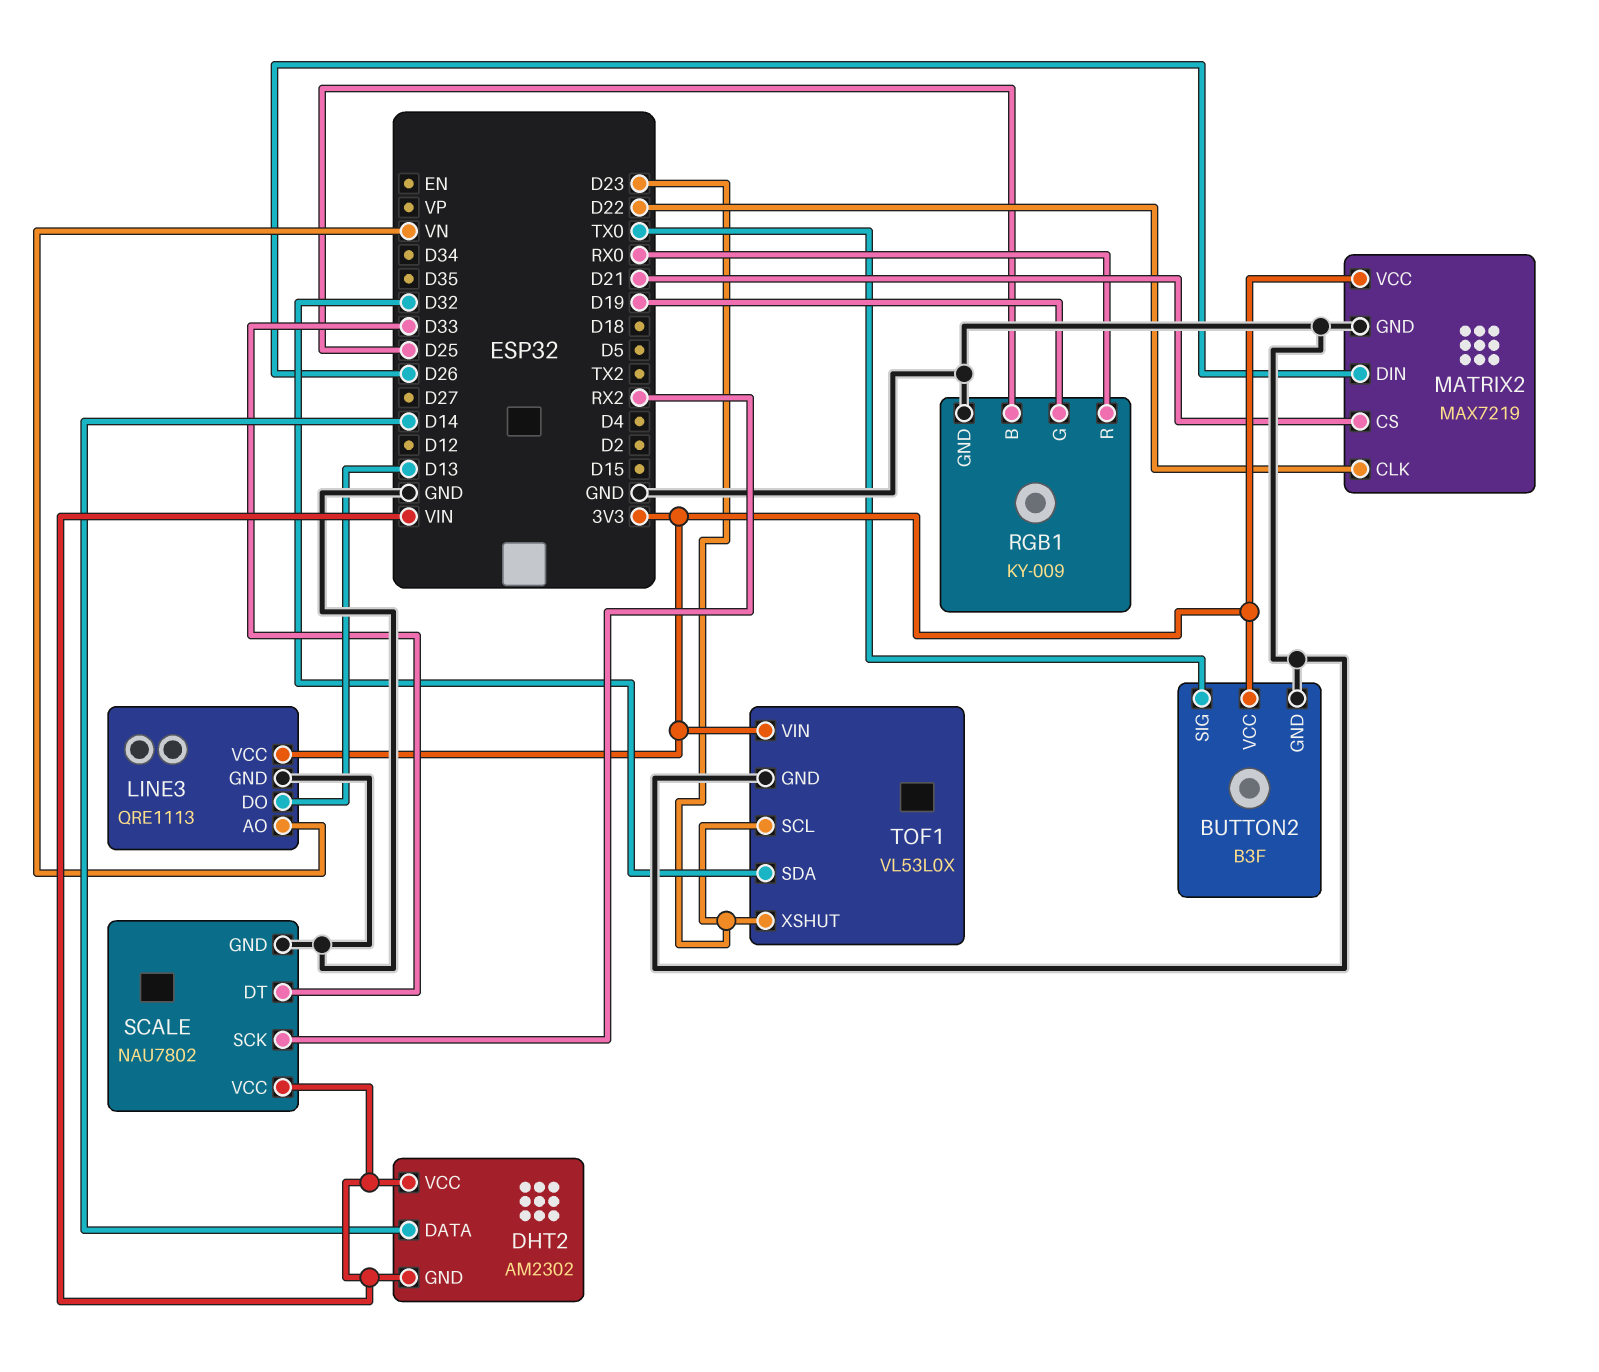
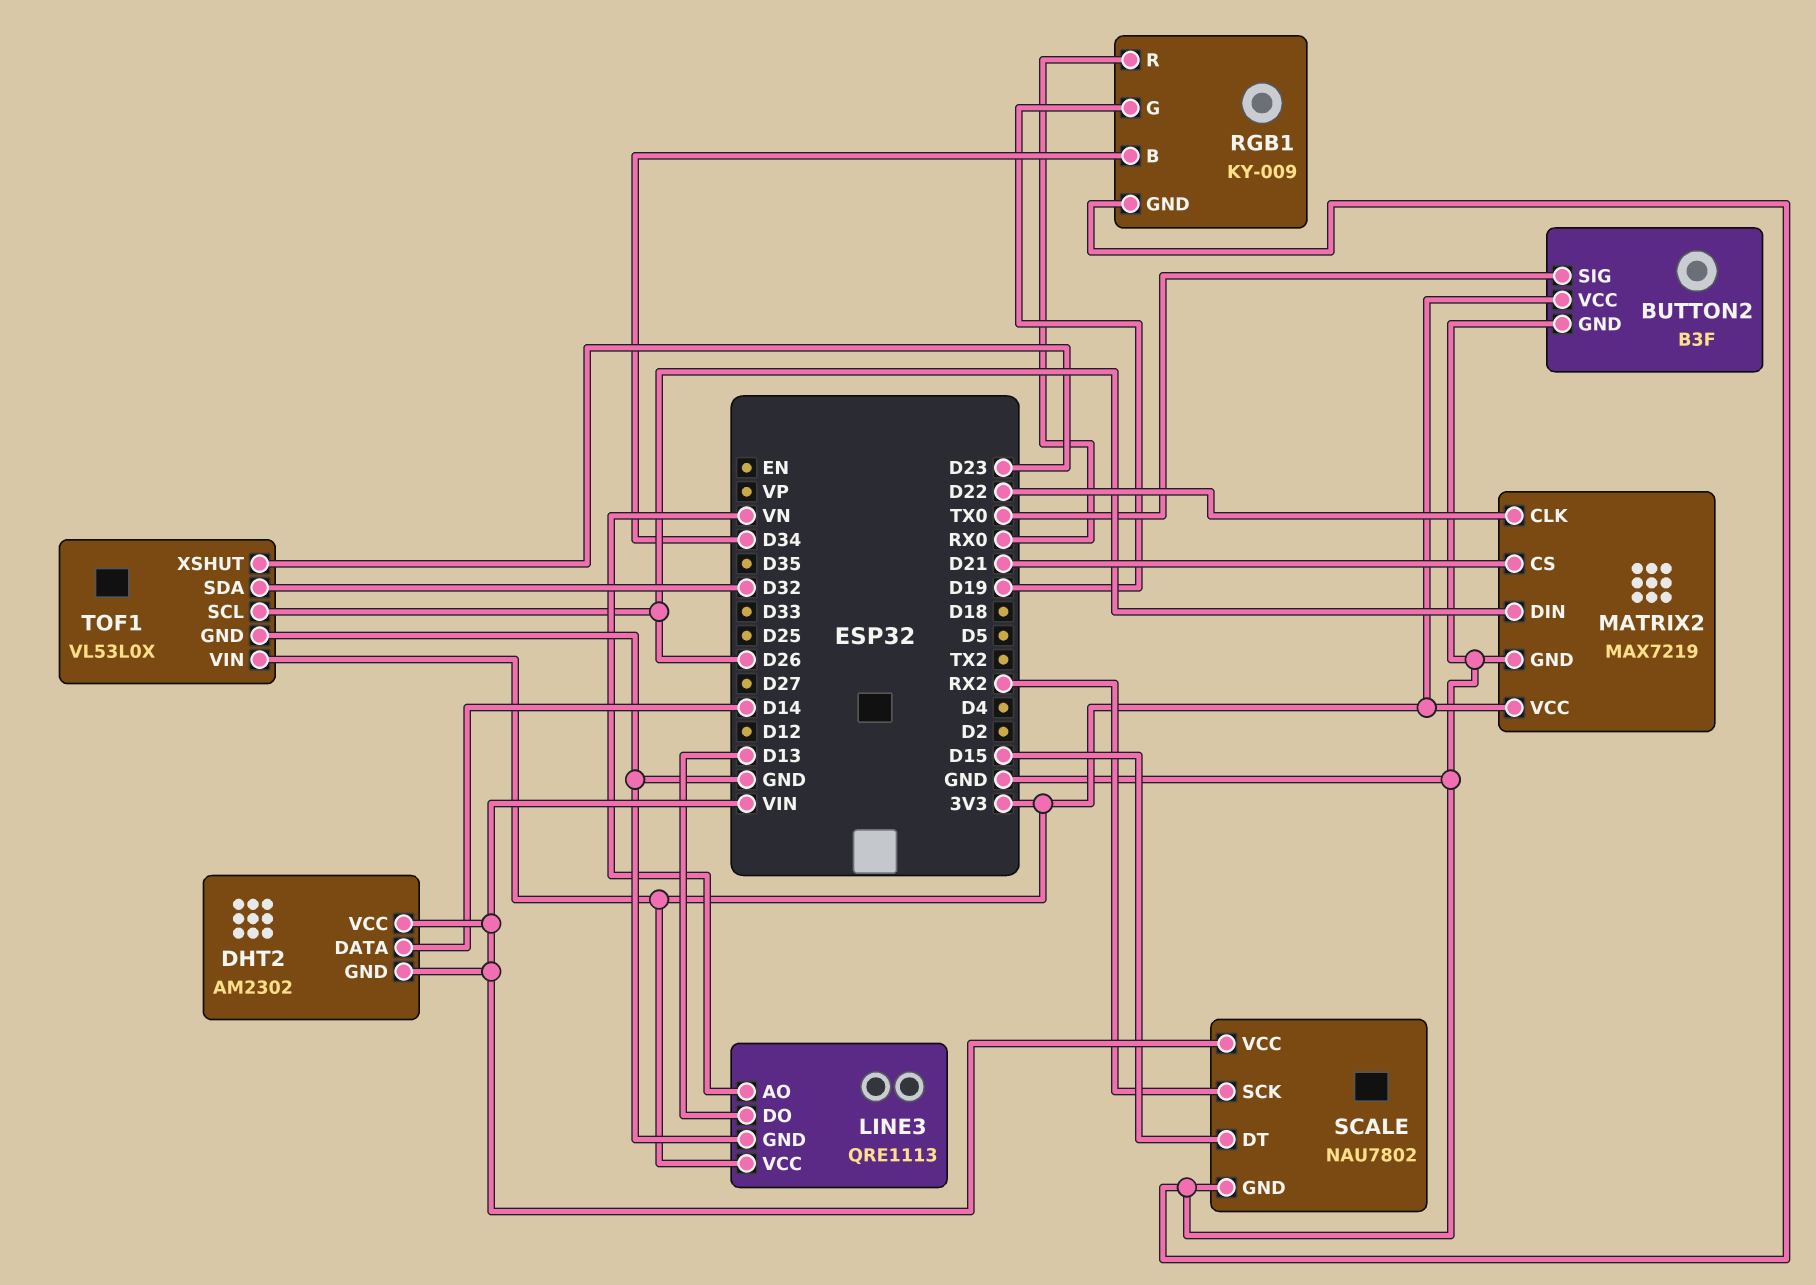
RGB1 pin B: D25 -> D34
SCALE pin DT: D33 -> D15
TOF1 pin SCL: D23 -> D26

